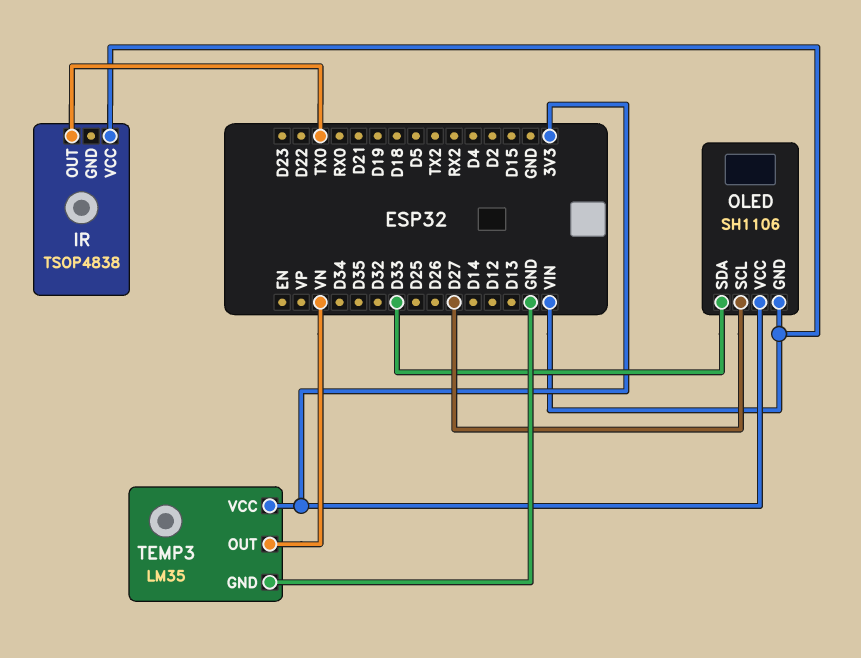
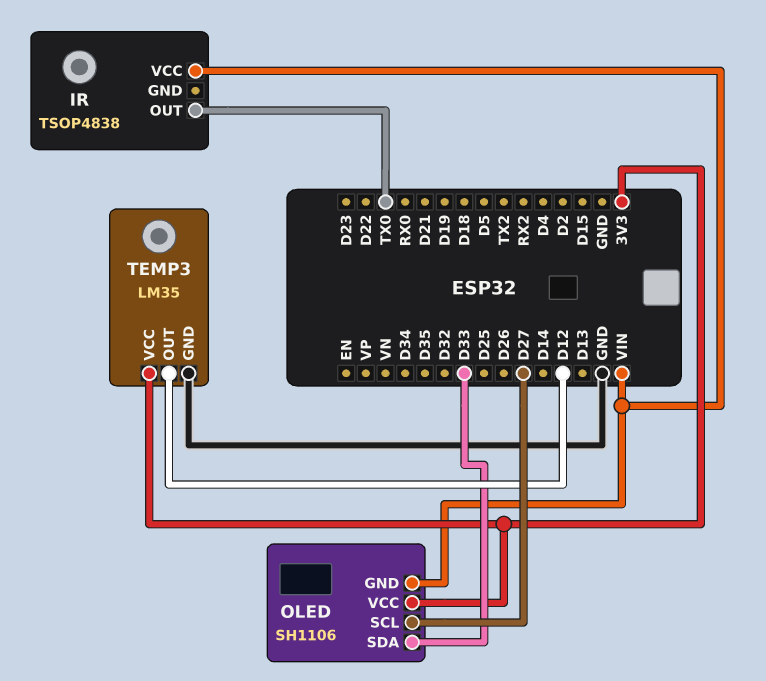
TEMP3 pin OUT: VN -> D12

